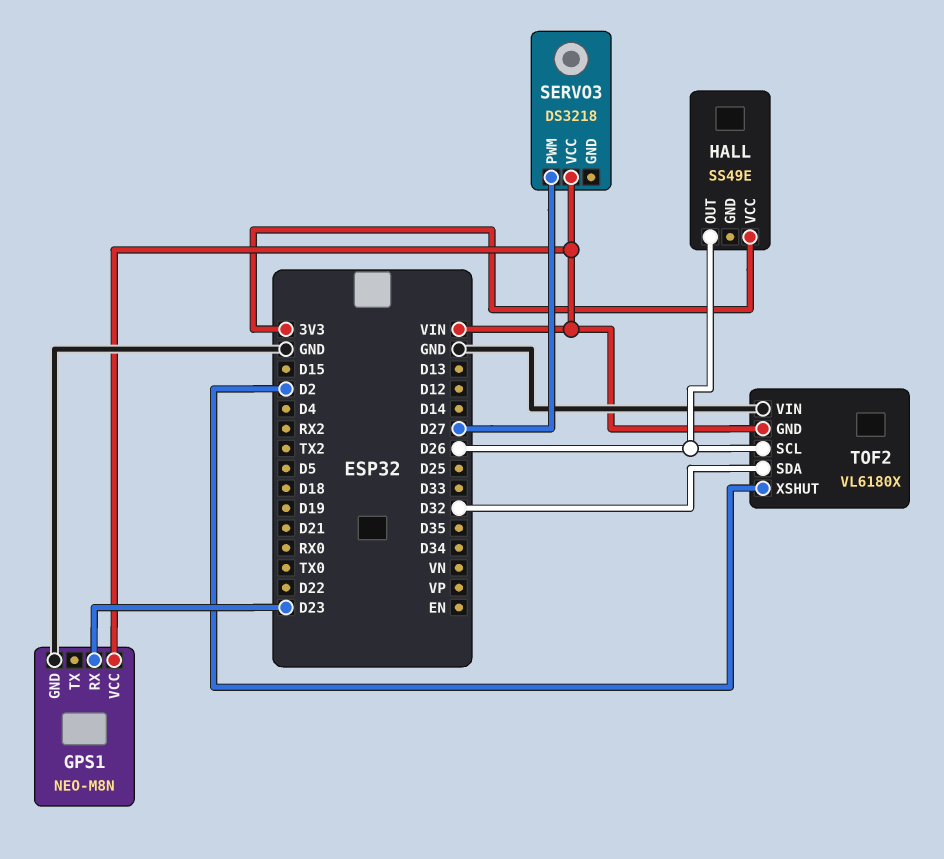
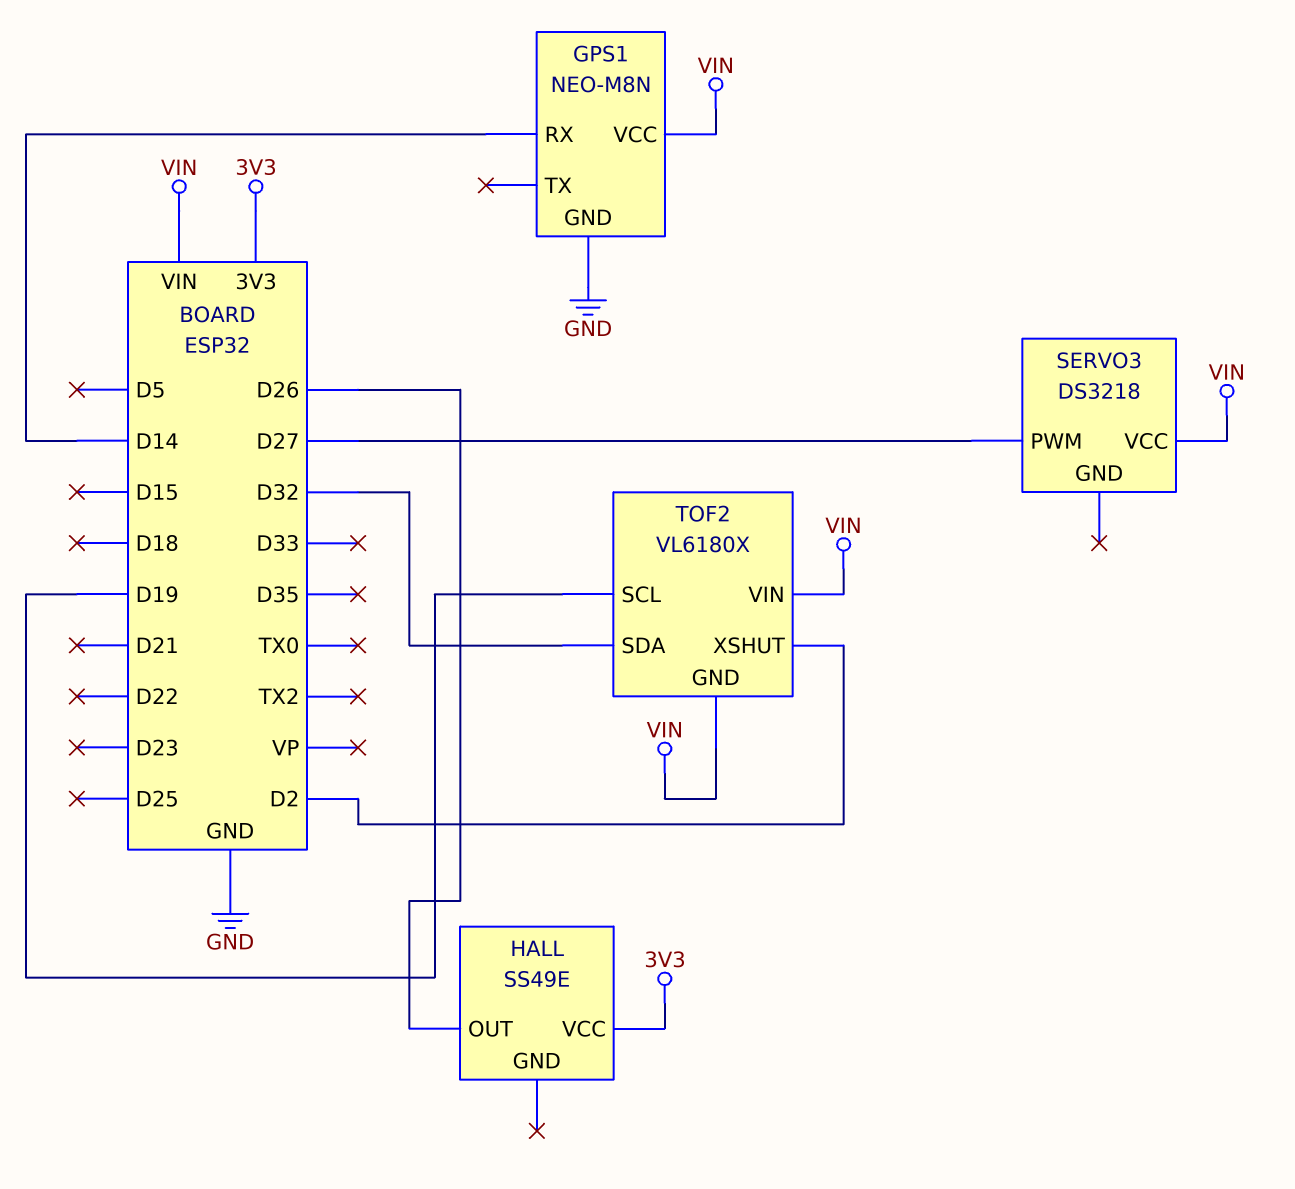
GPS1 pin RX: D23 -> D14
TOF2 pin SCL: D26 -> D19
TOF2 pin VIN: GND -> VIN

